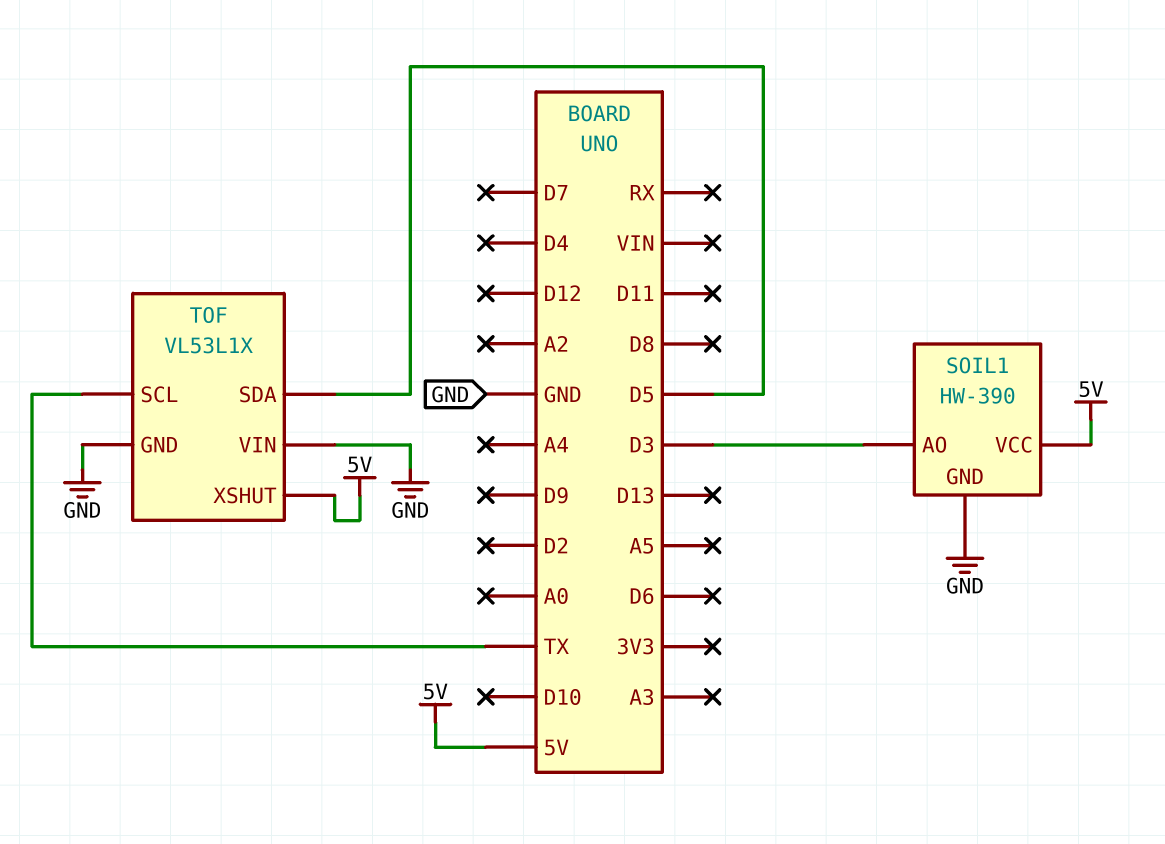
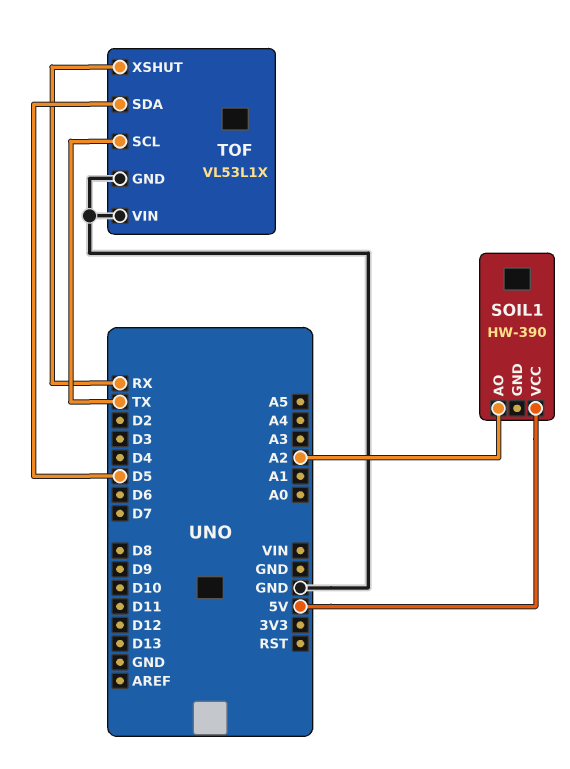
SOIL1 pin AO: D3 -> A2
SOIL1 pin GND: GND -> none
TOF pin XSHUT: 5V -> RX

